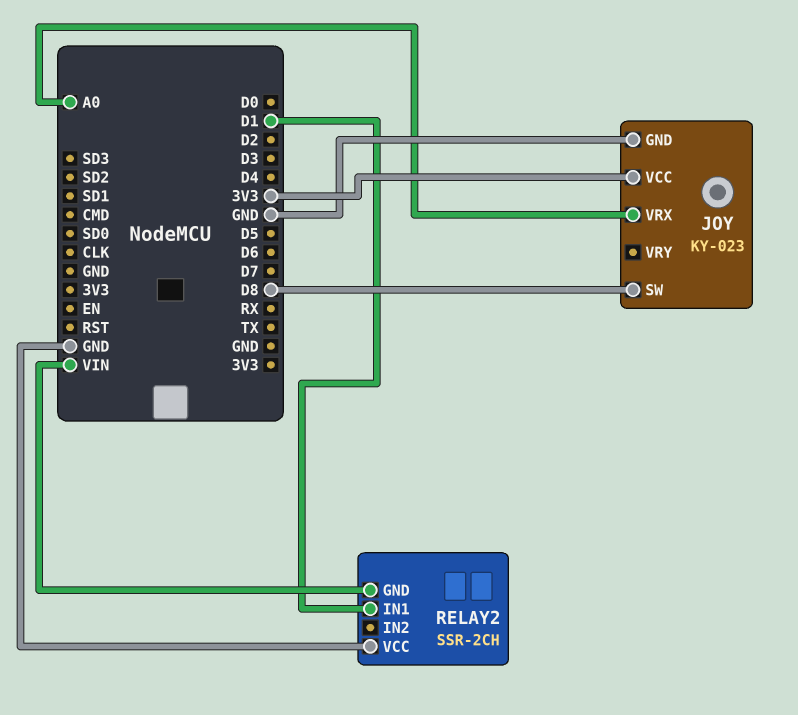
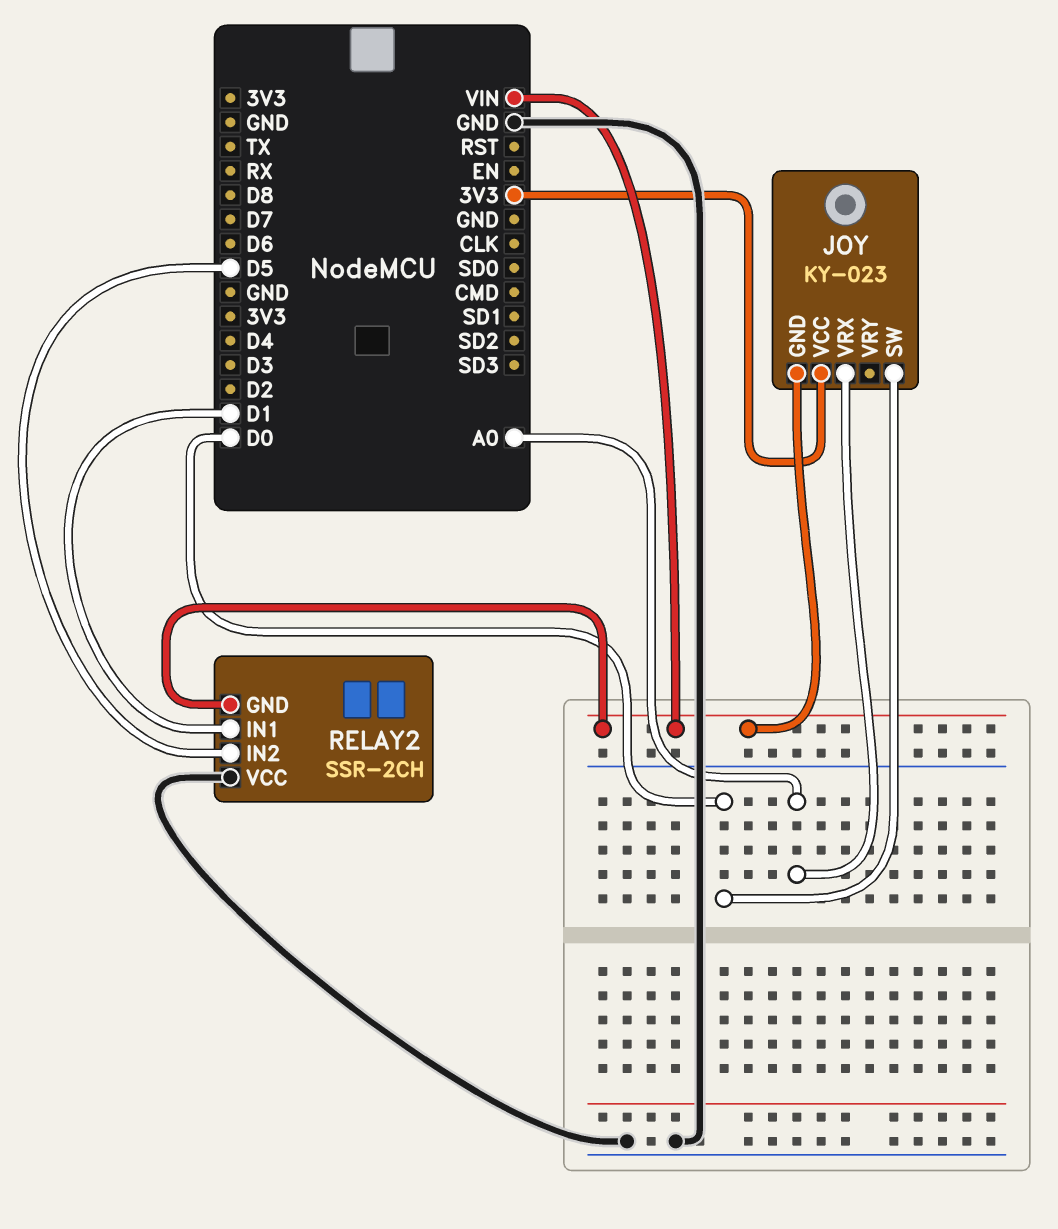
JOY pin GND: GND -> VIN
JOY pin SW: D8 -> D0
RELAY2 pin IN2: none -> D5

